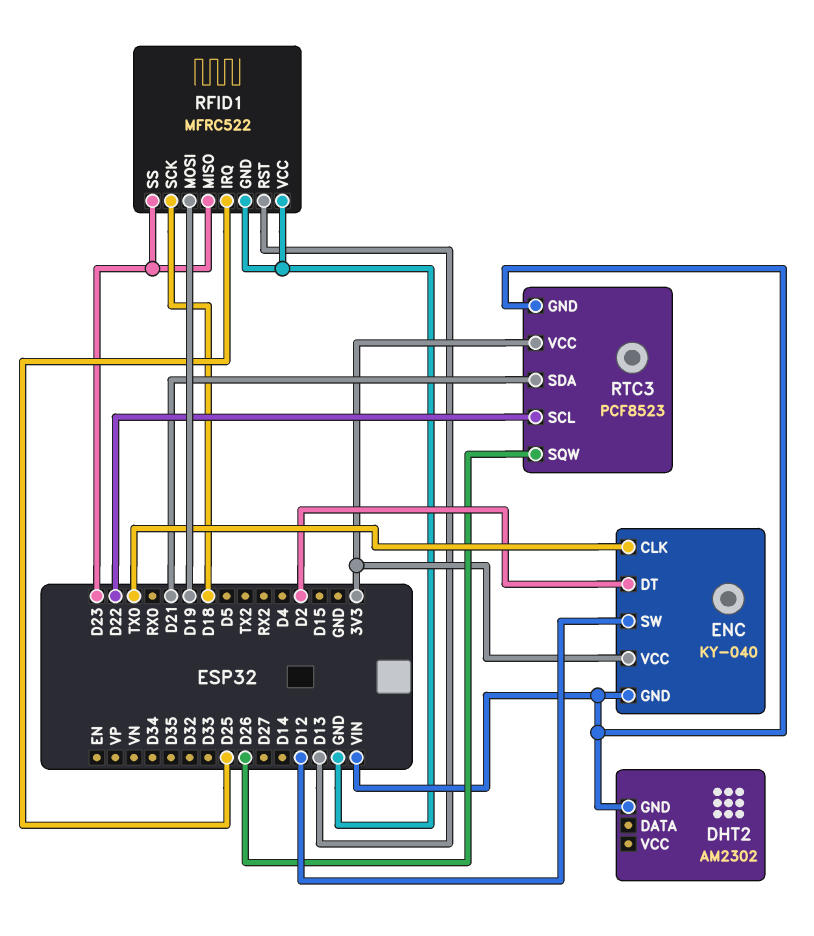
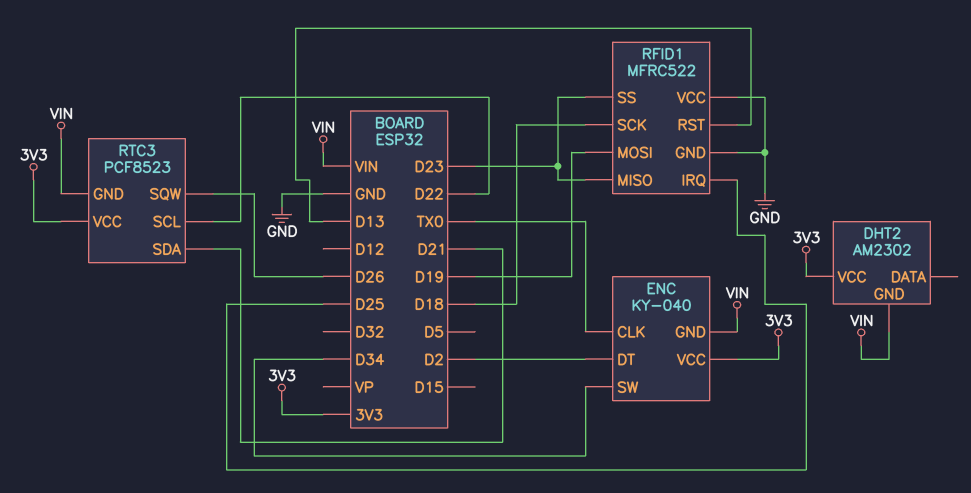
DHT2 pin VCC: none -> 3V3
ENC pin SW: D12 -> D34

